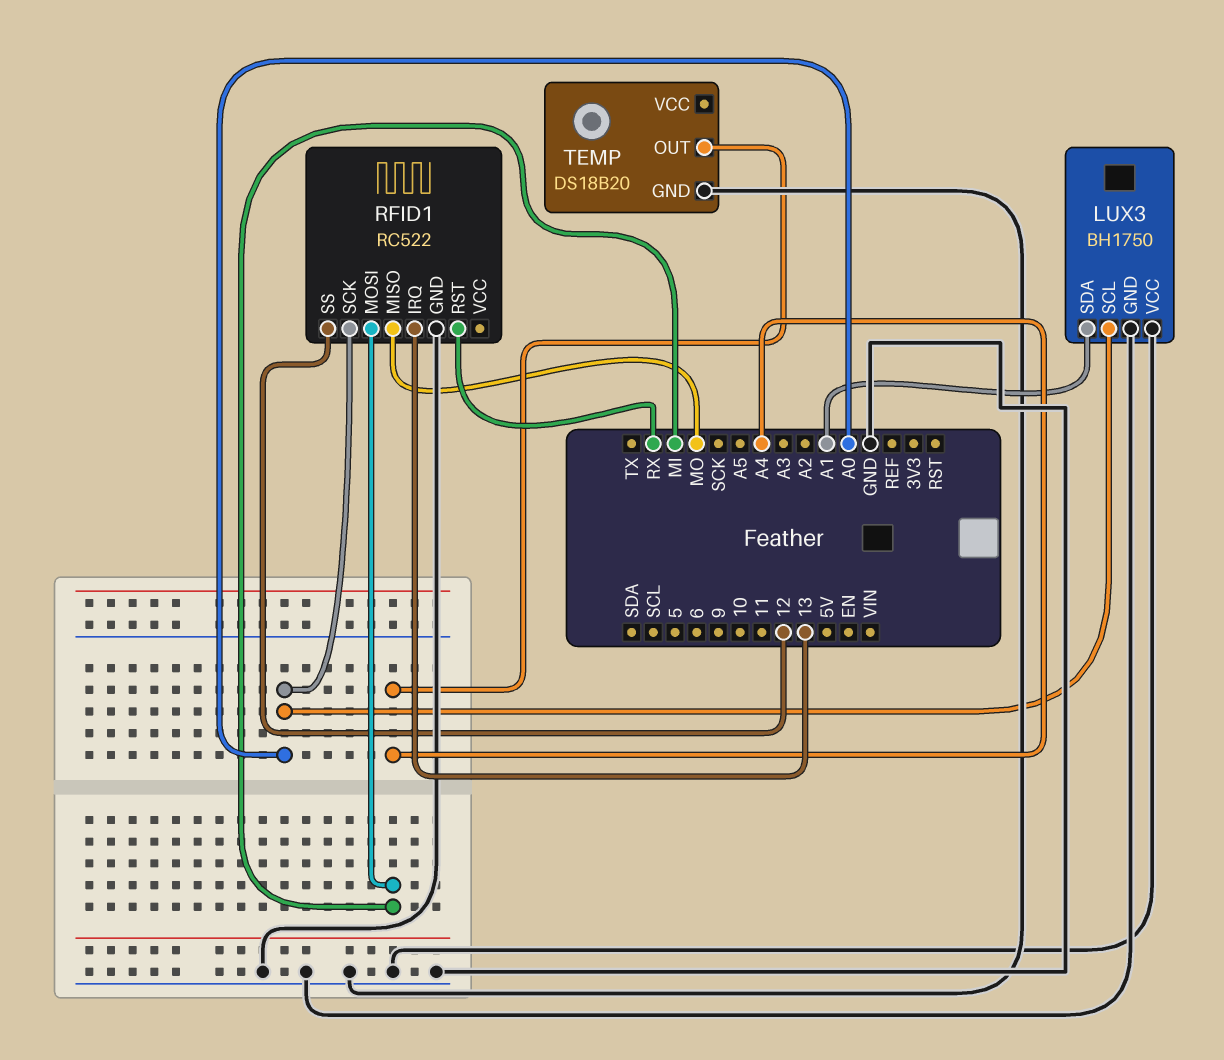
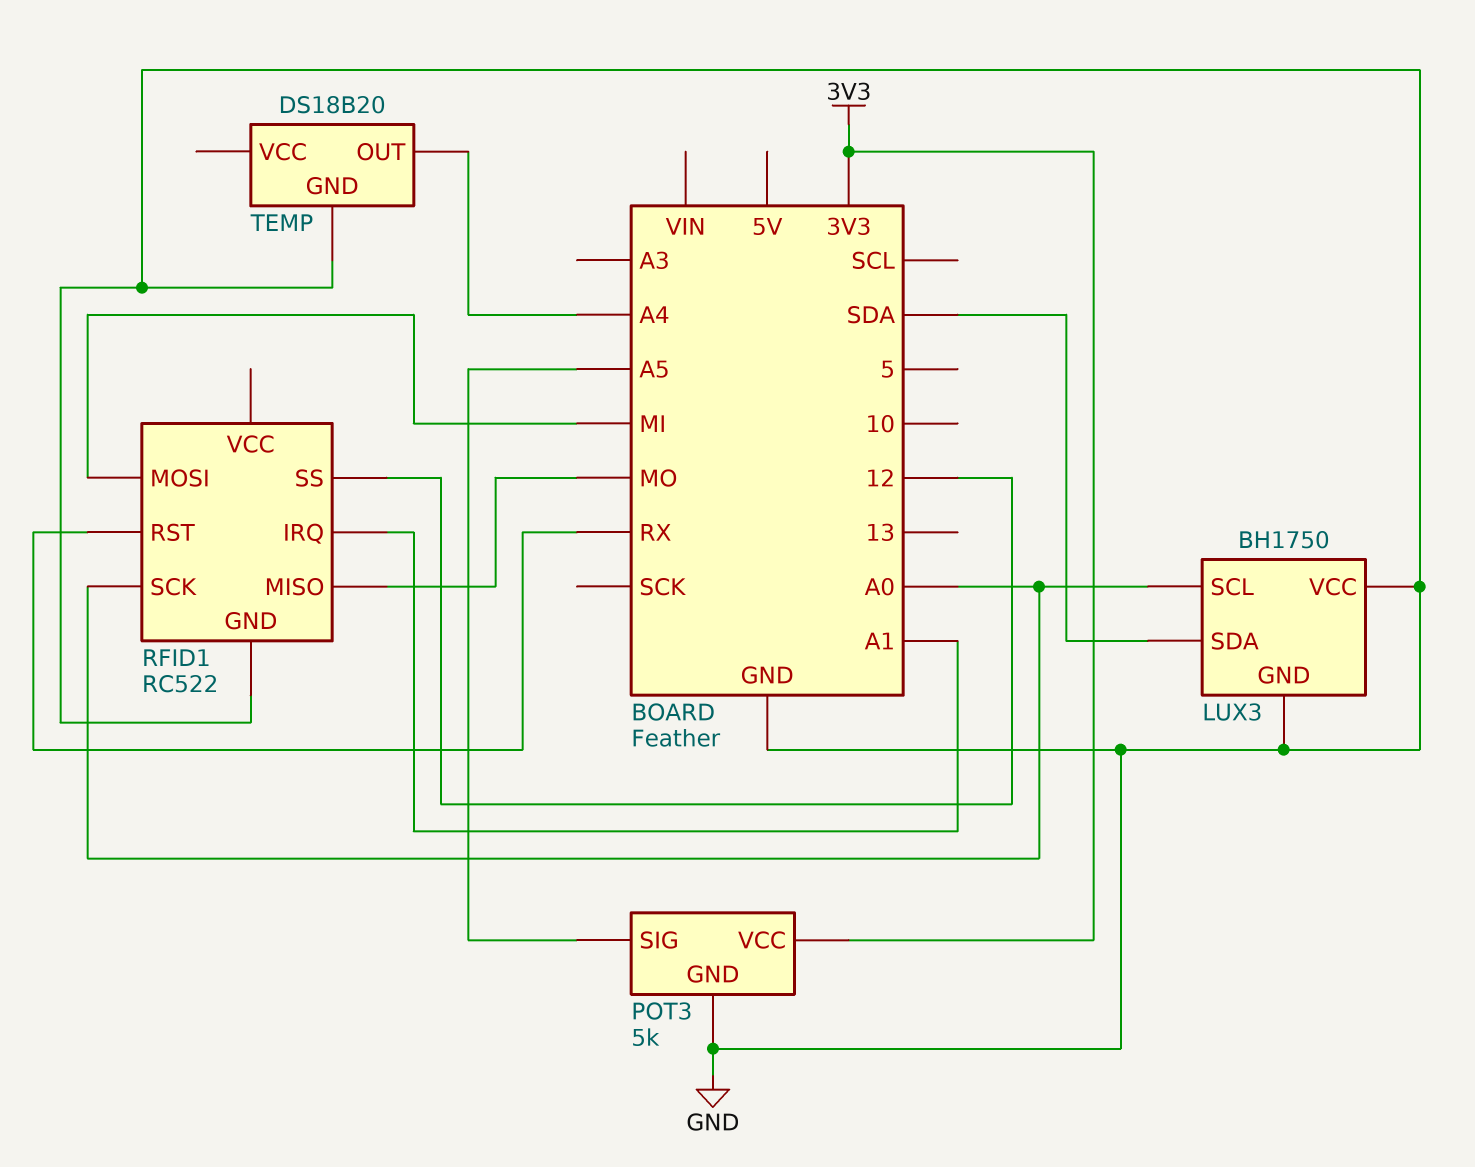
LUX3 pin SDA: A1 -> SDA
POT3: none -> 5k
POT3 pin GND: none -> GND
POT3 pin SIG: none -> A5
POT3 pin VCC: none -> 3V3
RFID1 pin IRQ: 13 -> A1

